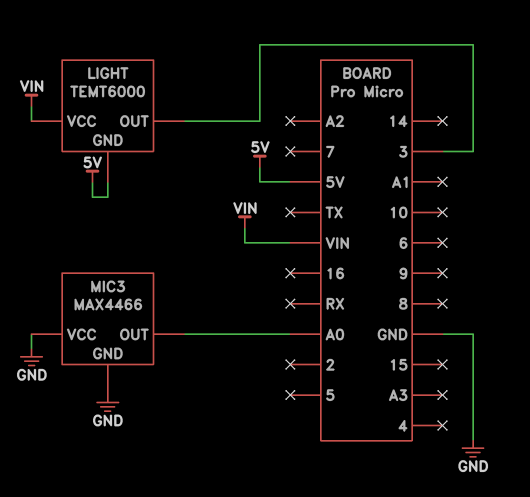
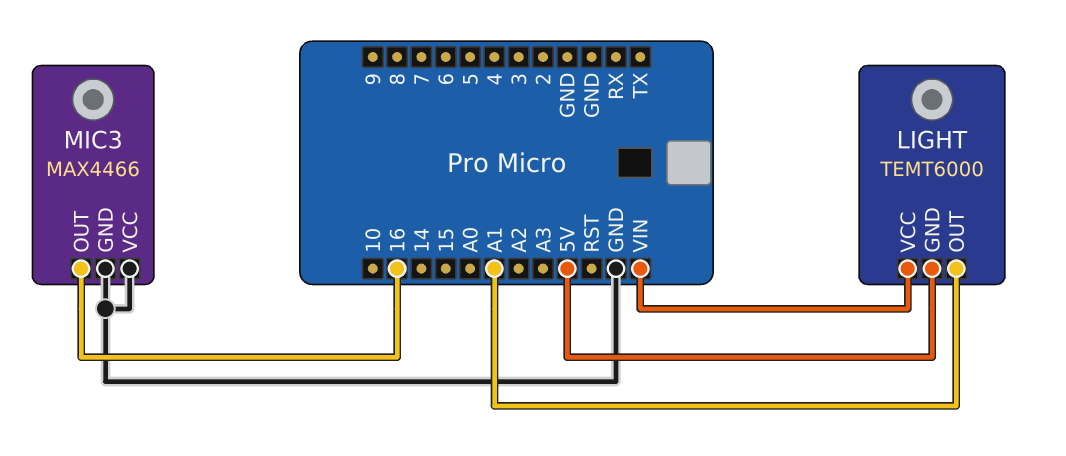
LIGHT pin OUT: 3 -> A1
MIC3 pin OUT: A0 -> 16

